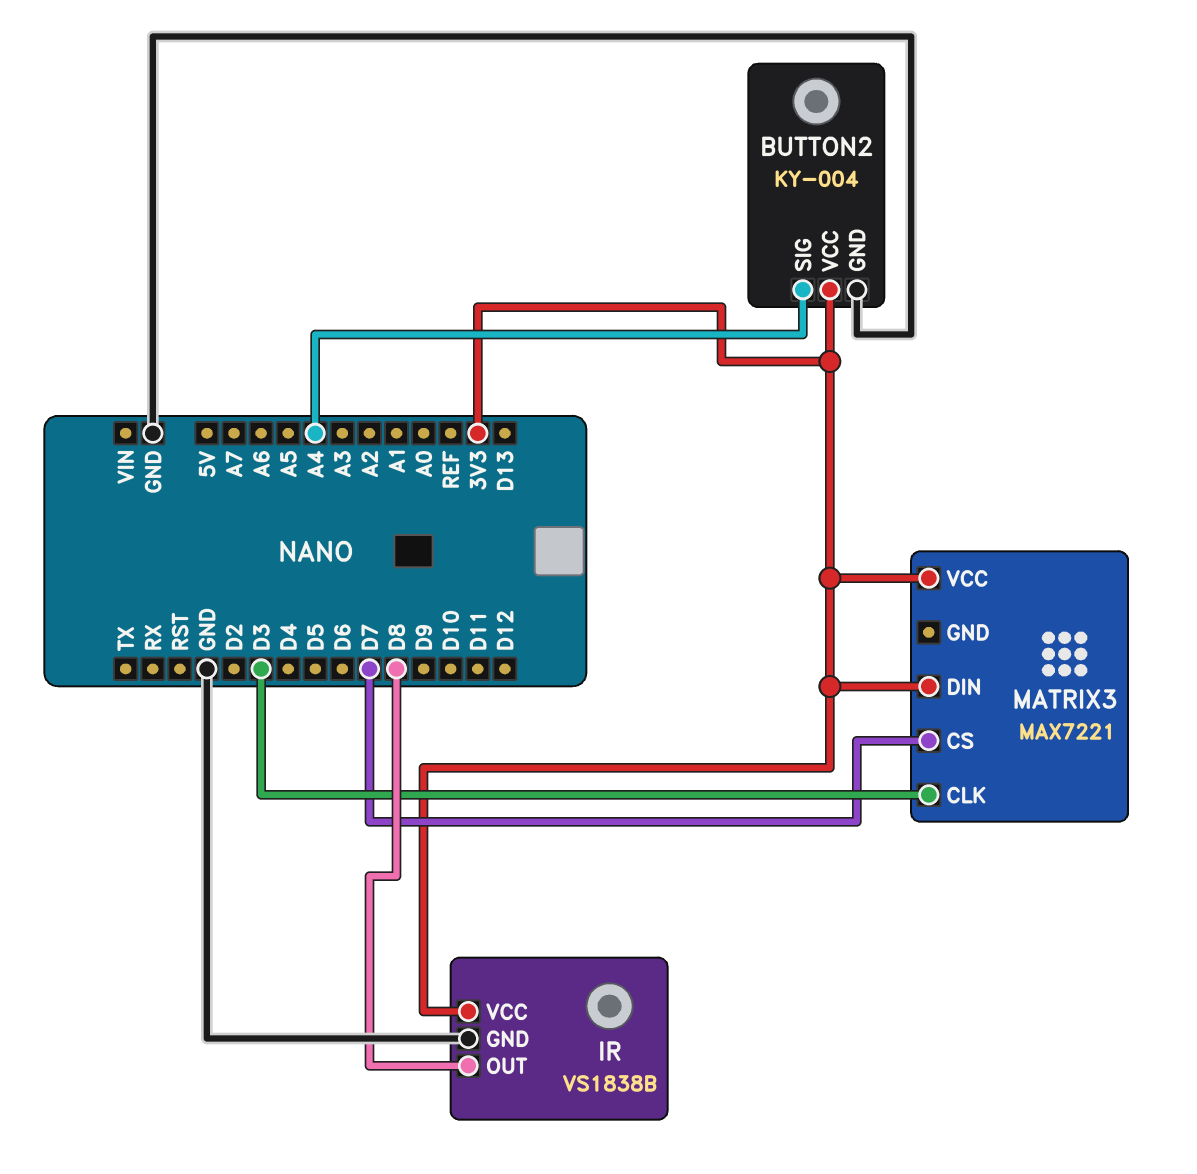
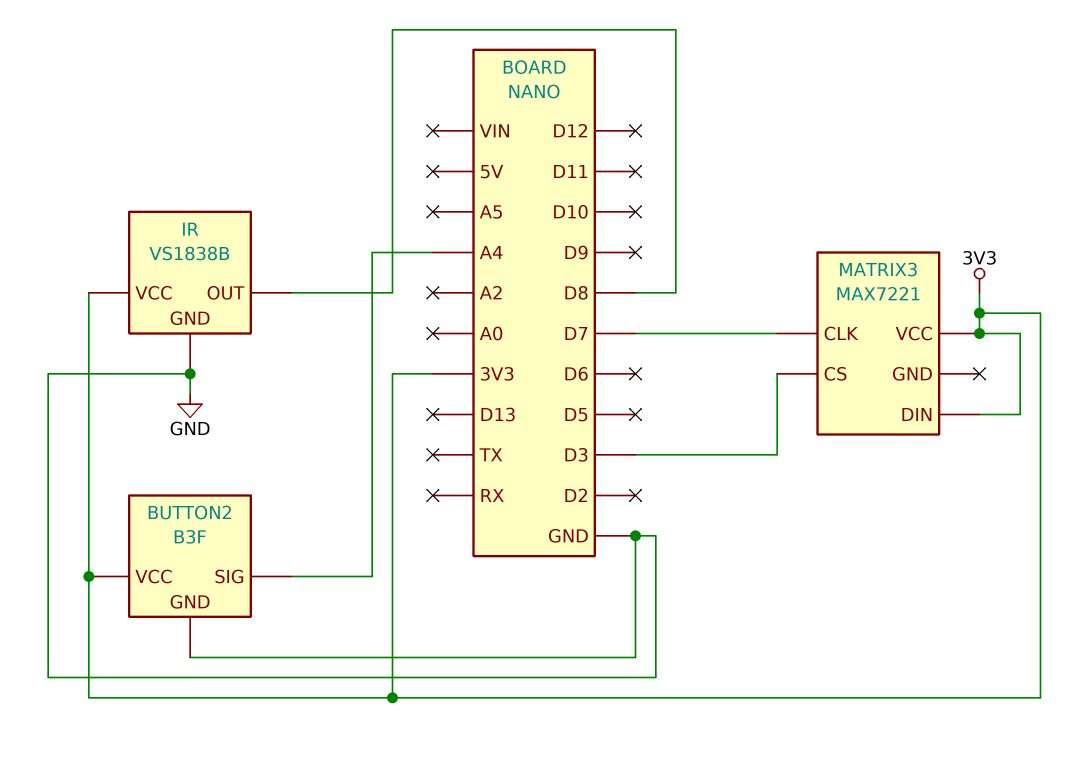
BUTTON2: KY-004 -> B3F
MATRIX3 pin CLK: D3 -> D7
MATRIX3 pin CS: D7 -> D3

